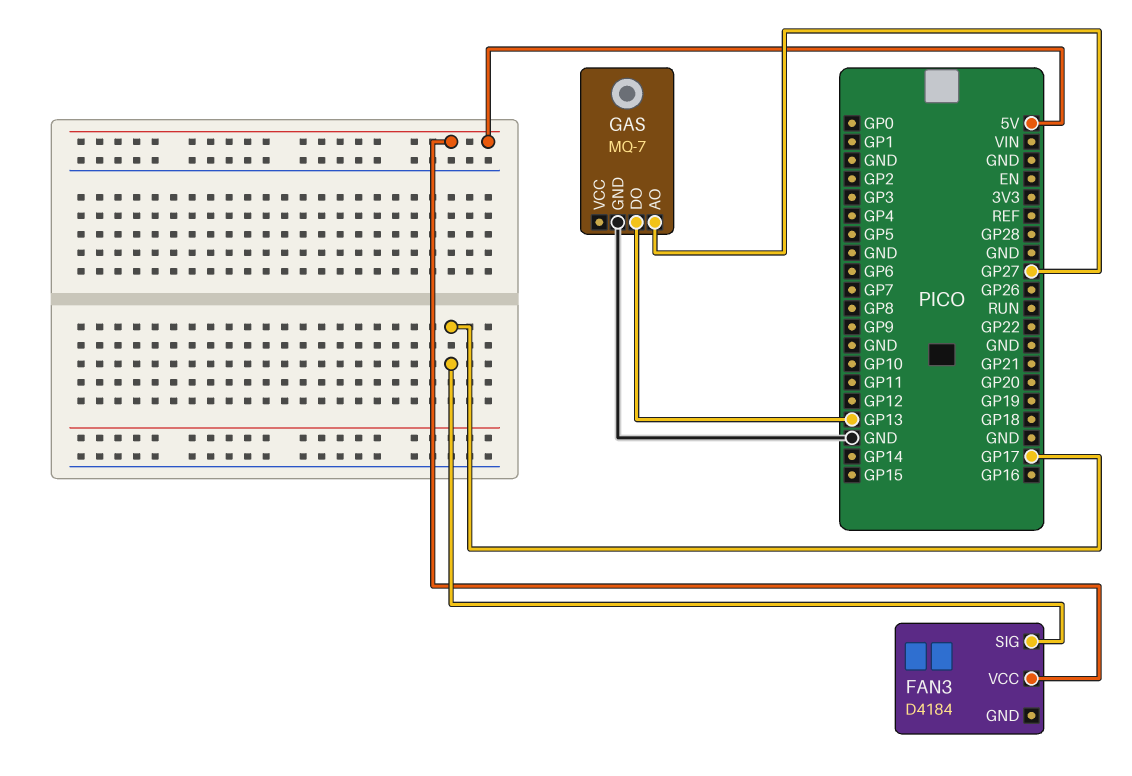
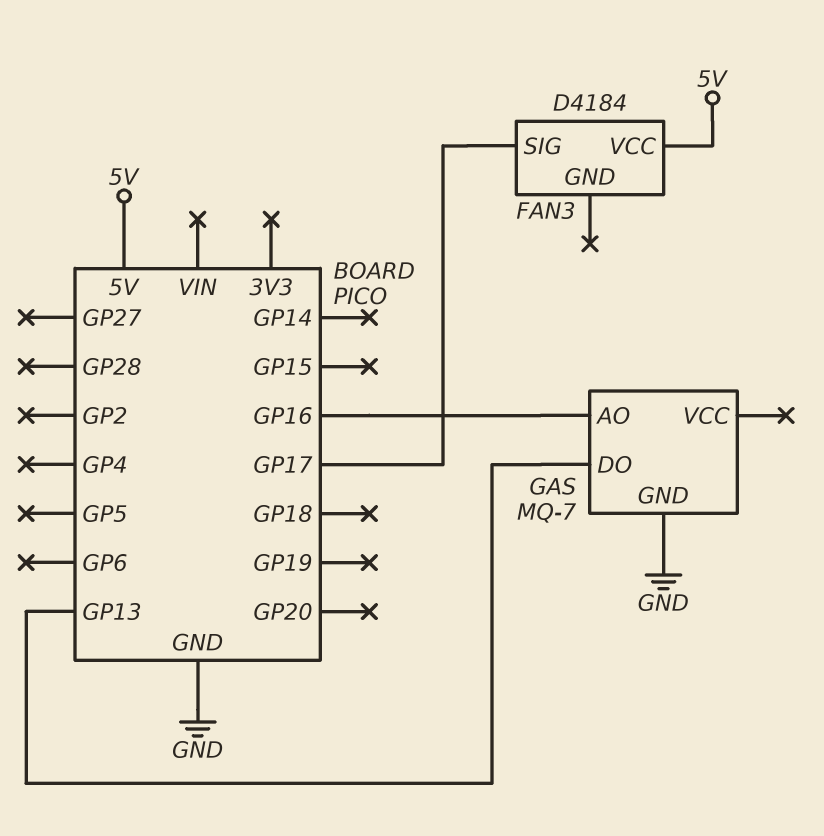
GAS pin AO: GP27 -> GP16

